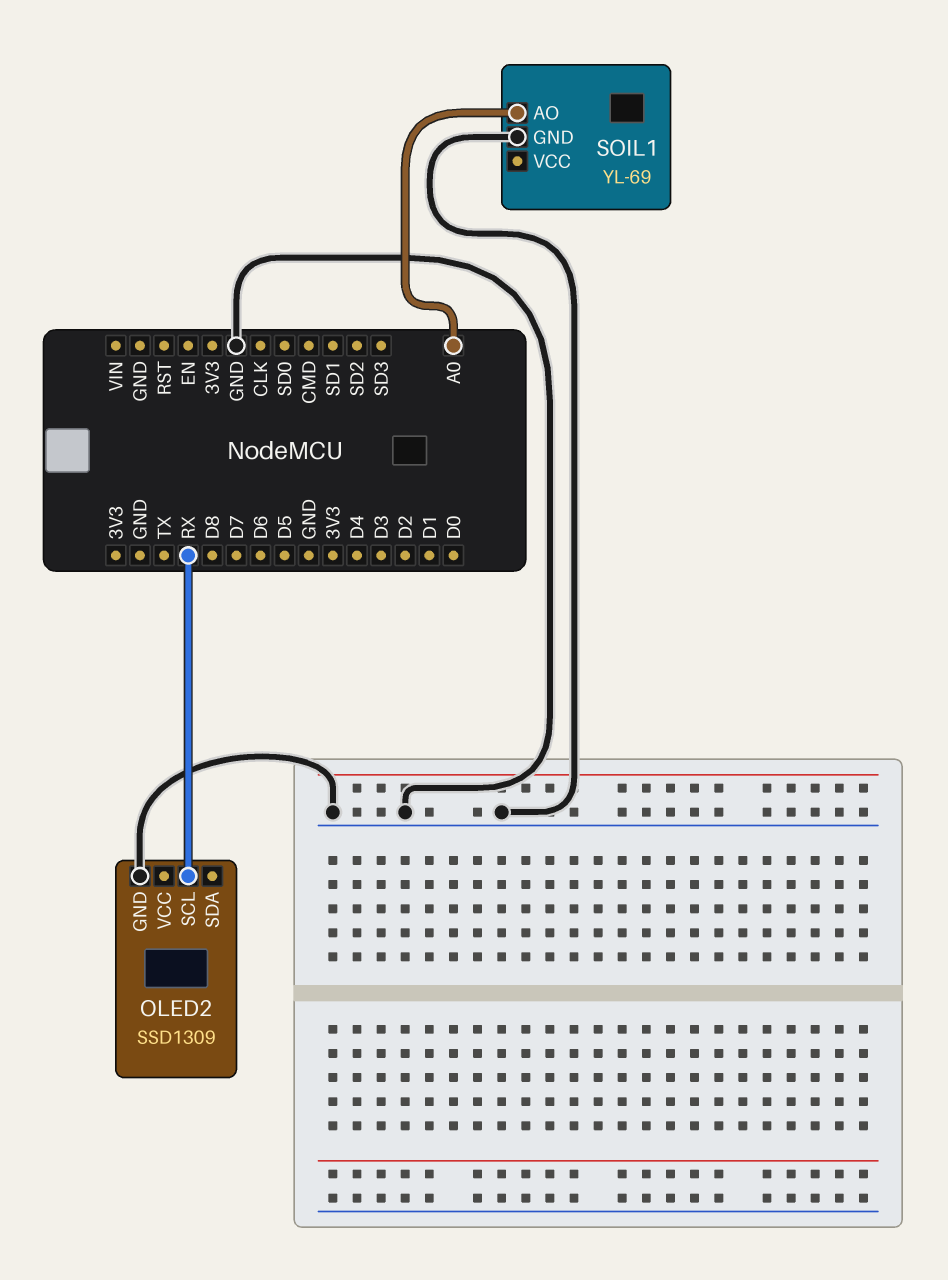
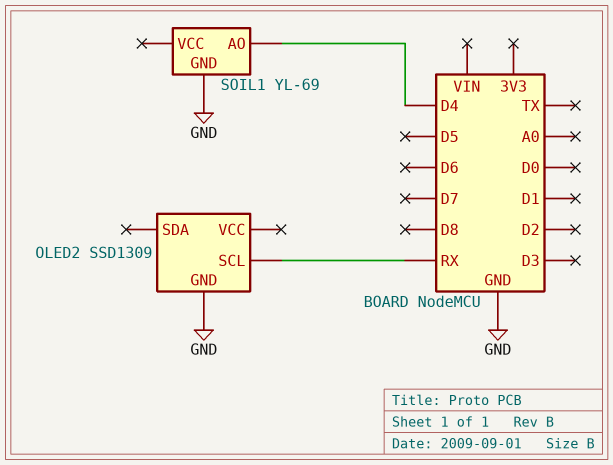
SOIL1 pin AO: A0 -> D4

